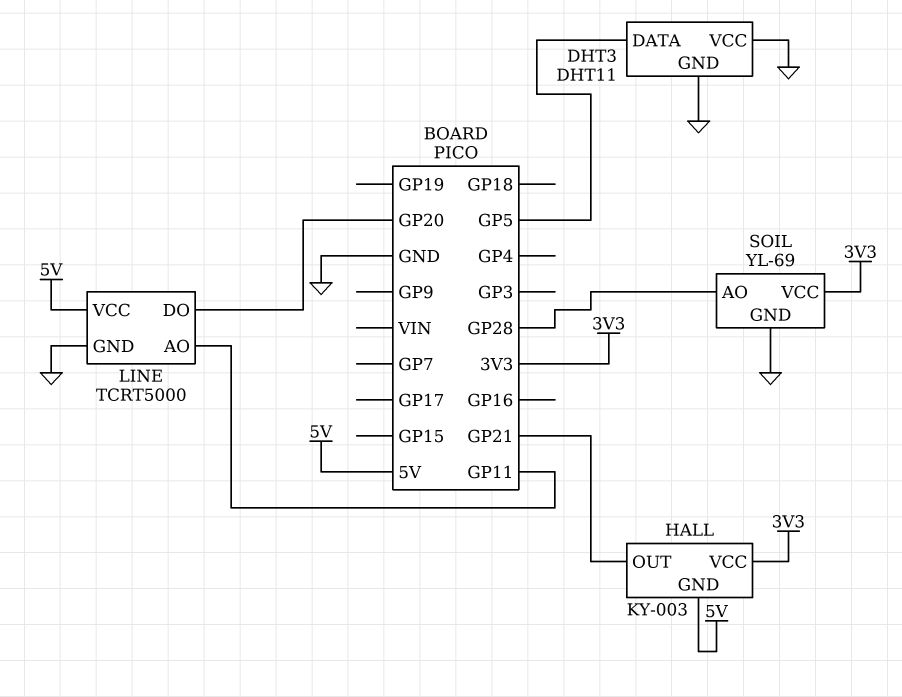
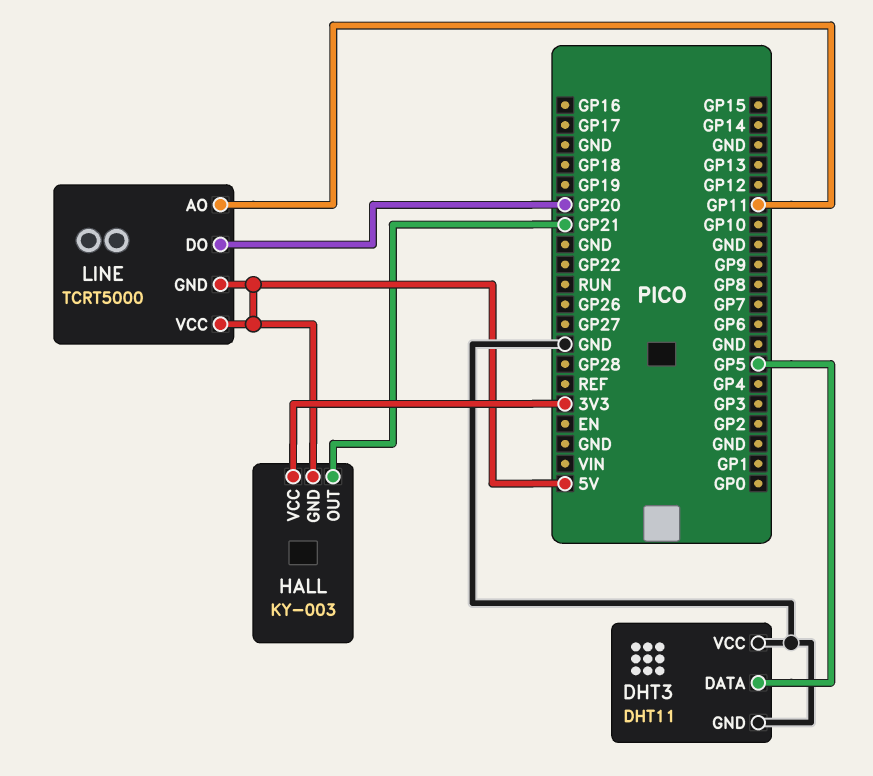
LINE pin GND: GND -> 5V
SOIL: YL-69 -> none
SOIL pin AO: GP28 -> none
SOIL pin GND: GND -> none
SOIL pin VCC: 3V3 -> none

